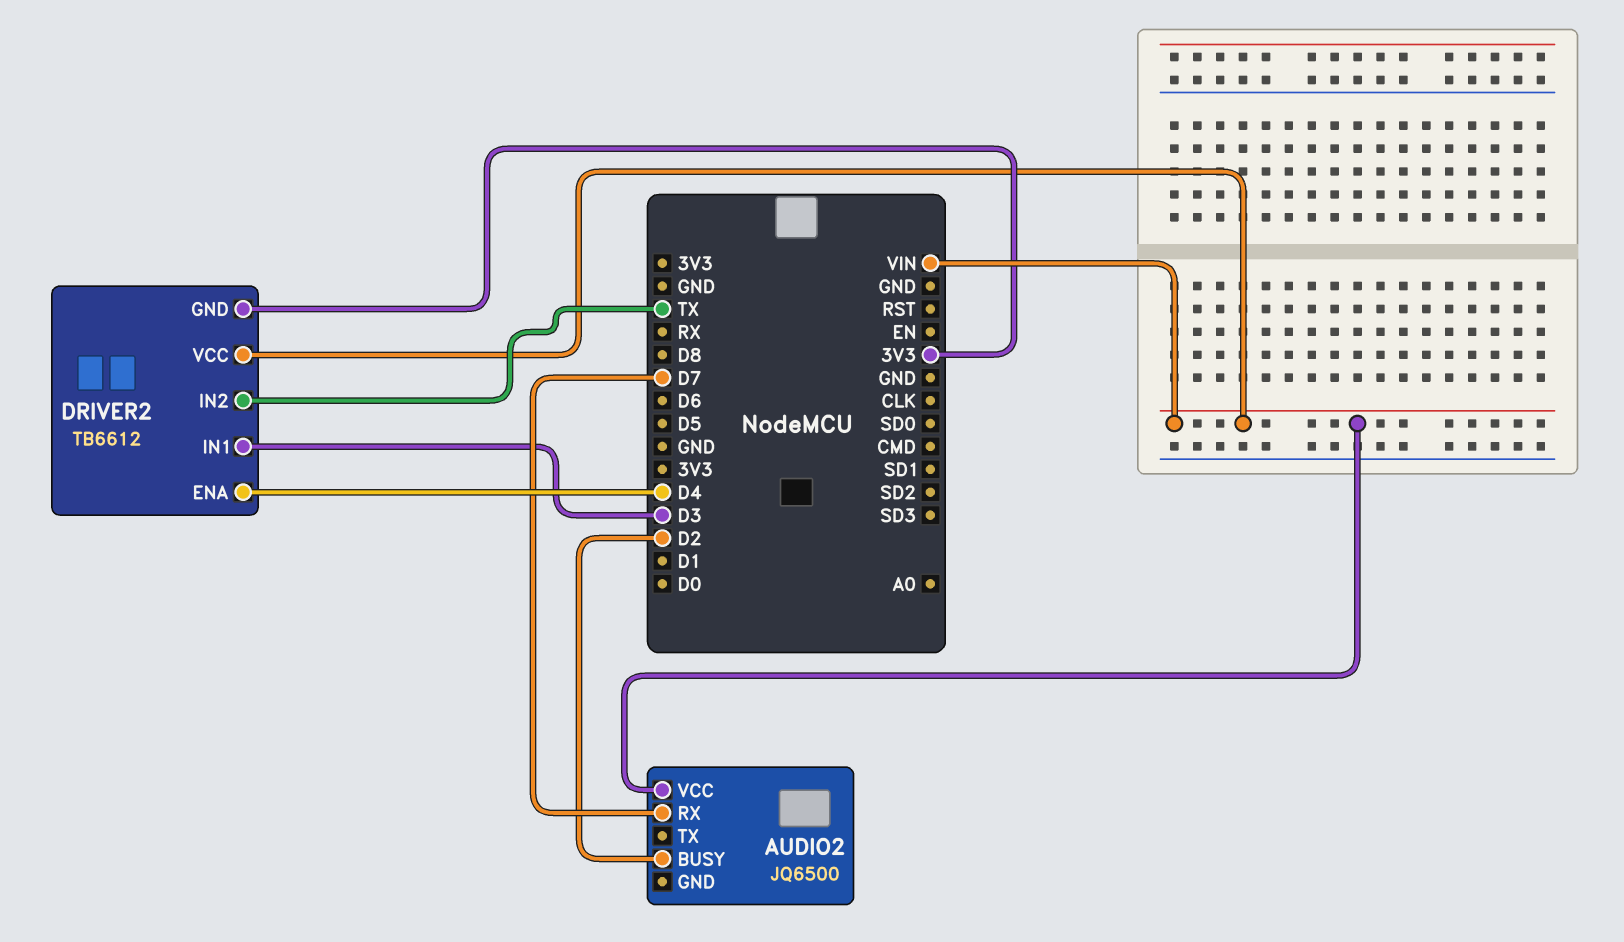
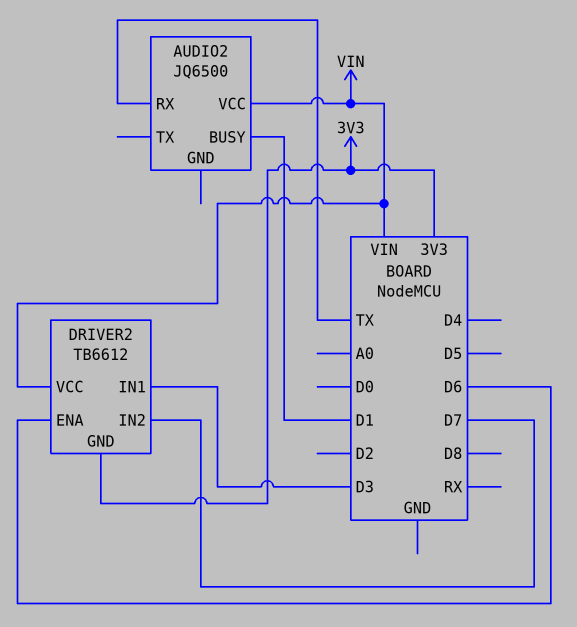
AUDIO2 pin BUSY: D2 -> D1
AUDIO2 pin RX: D7 -> TX
DRIVER2 pin ENA: D4 -> D6
DRIVER2 pin IN2: TX -> D7

